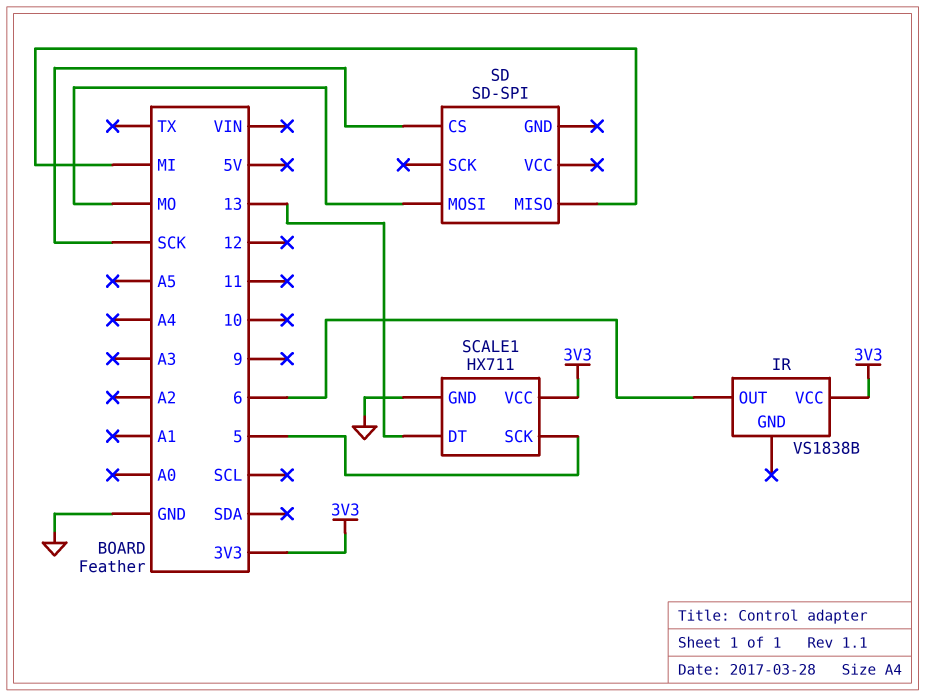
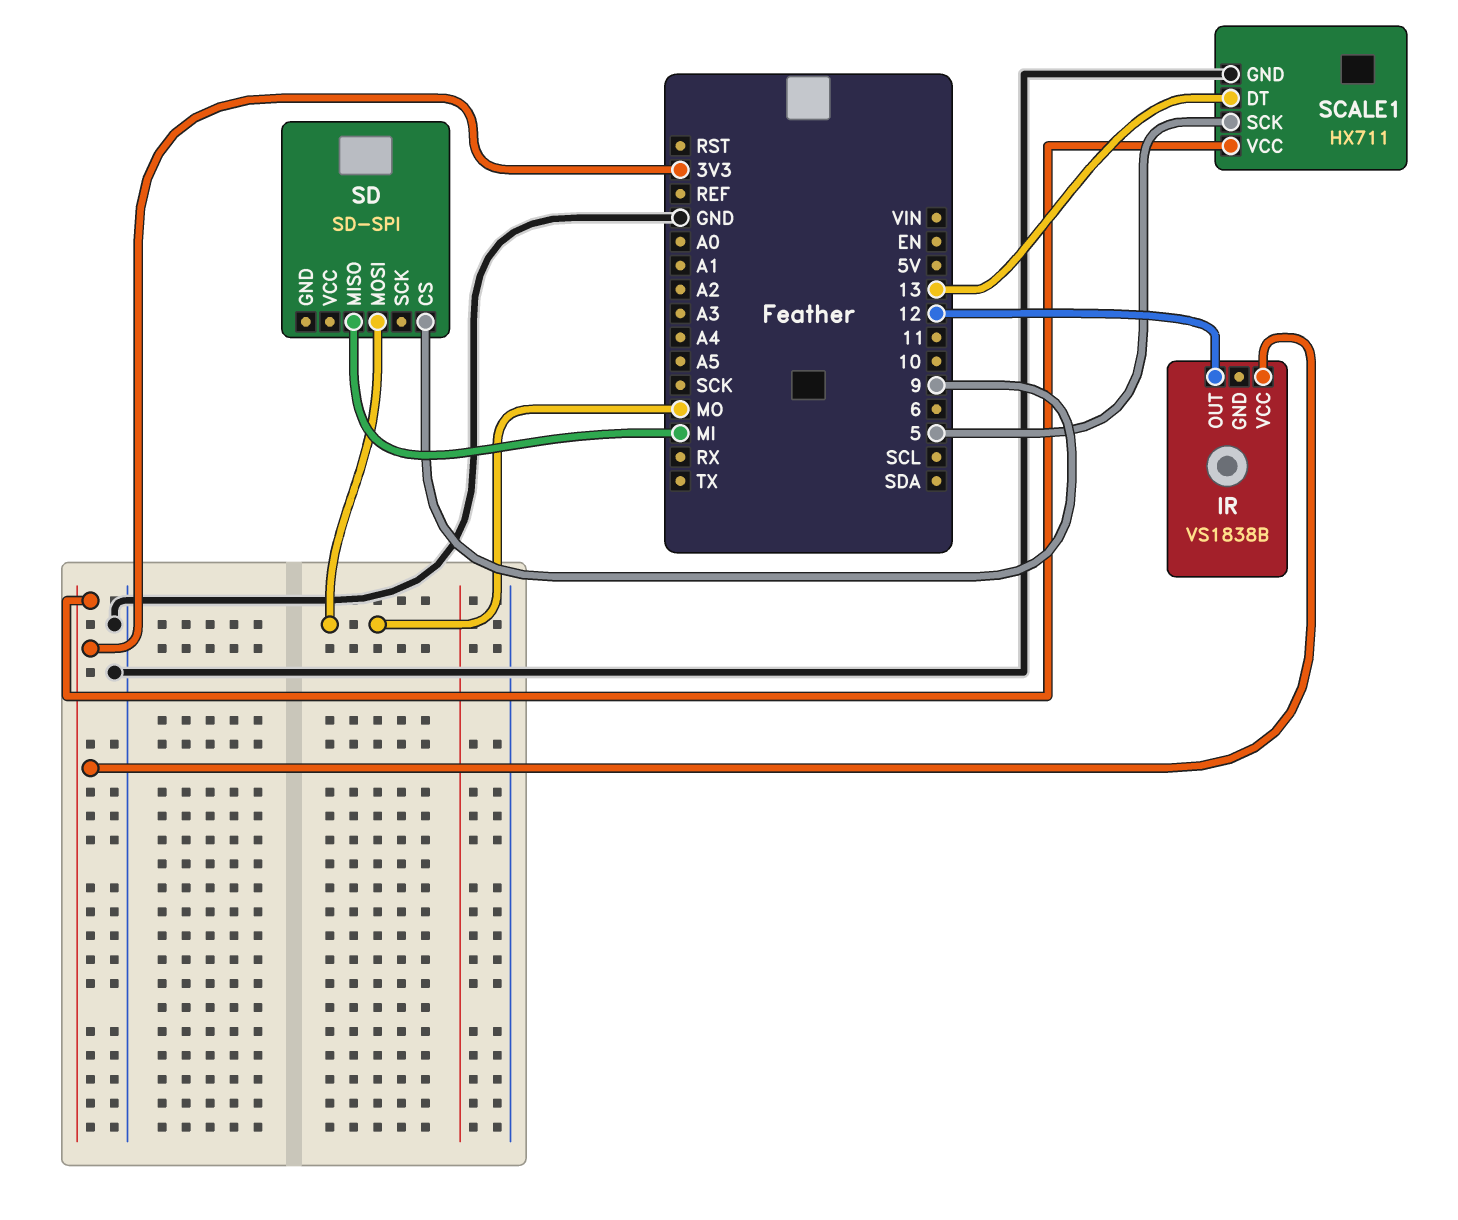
IR pin OUT: 6 -> 12
SD pin CS: SCK -> 9

